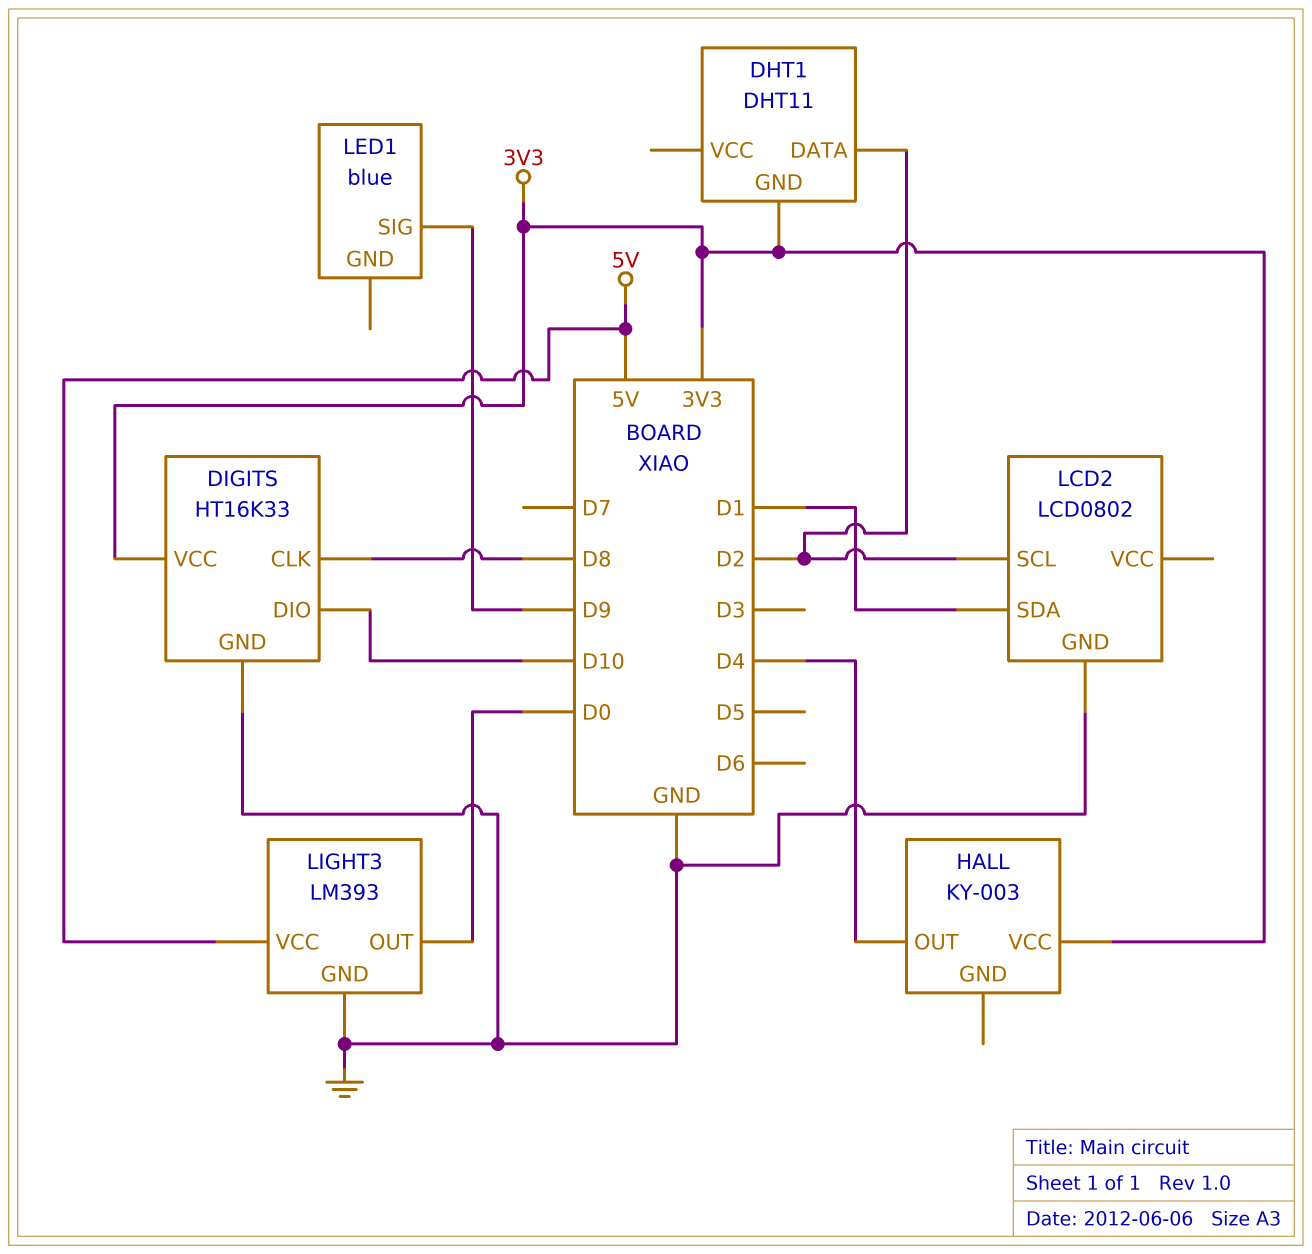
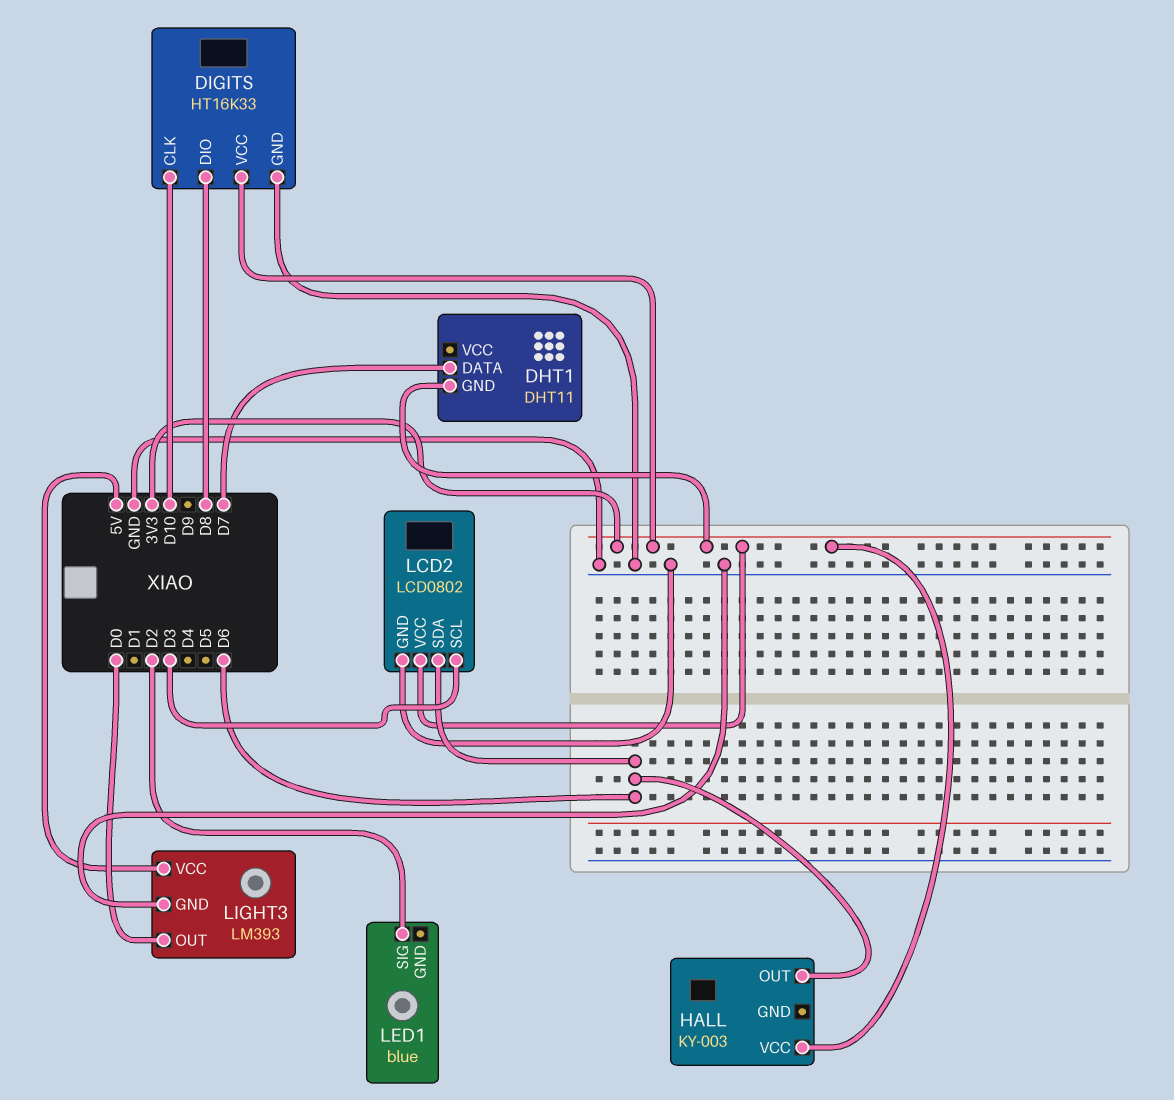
DHT1 pin DATA: D2 -> D7
DIGITS pin CLK: D8 -> D10
DIGITS pin DIO: D10 -> D8
HALL pin OUT: D4 -> D6
LCD2 pin SCL: D2 -> D3
LCD2 pin SDA: D1 -> D6
LCD2 pin VCC: none -> 3V3
LED1 pin SIG: D9 -> D2

